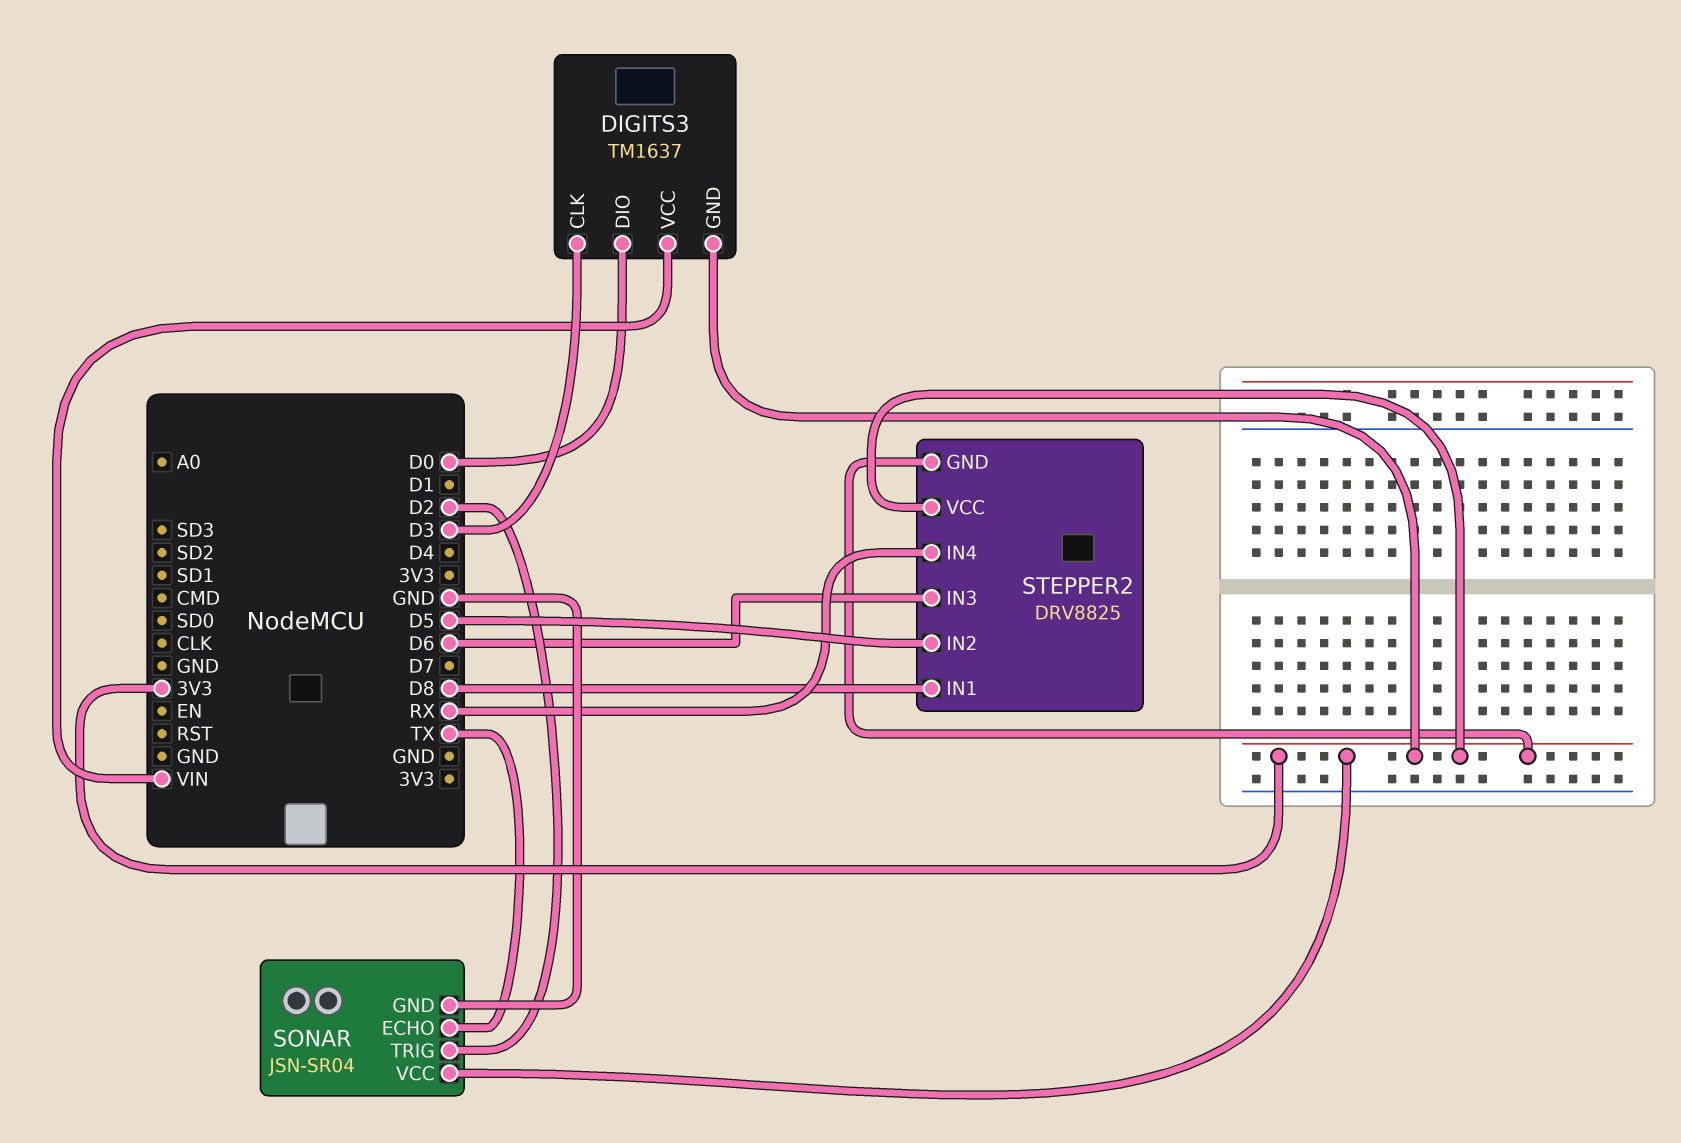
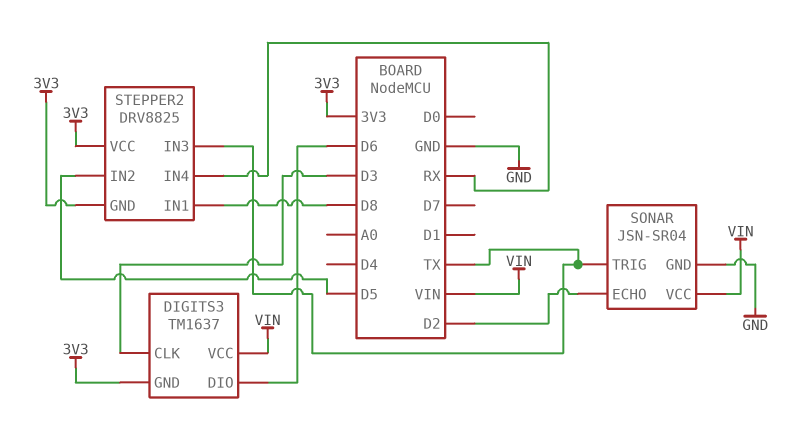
DIGITS3 pin DIO: D0 -> D6
SONAR pin ECHO: TX -> D2
SONAR pin TRIG: D2 -> TX
SONAR pin VCC: 3V3 -> VIN
STEPPER2 pin IN3: D6 -> TX

